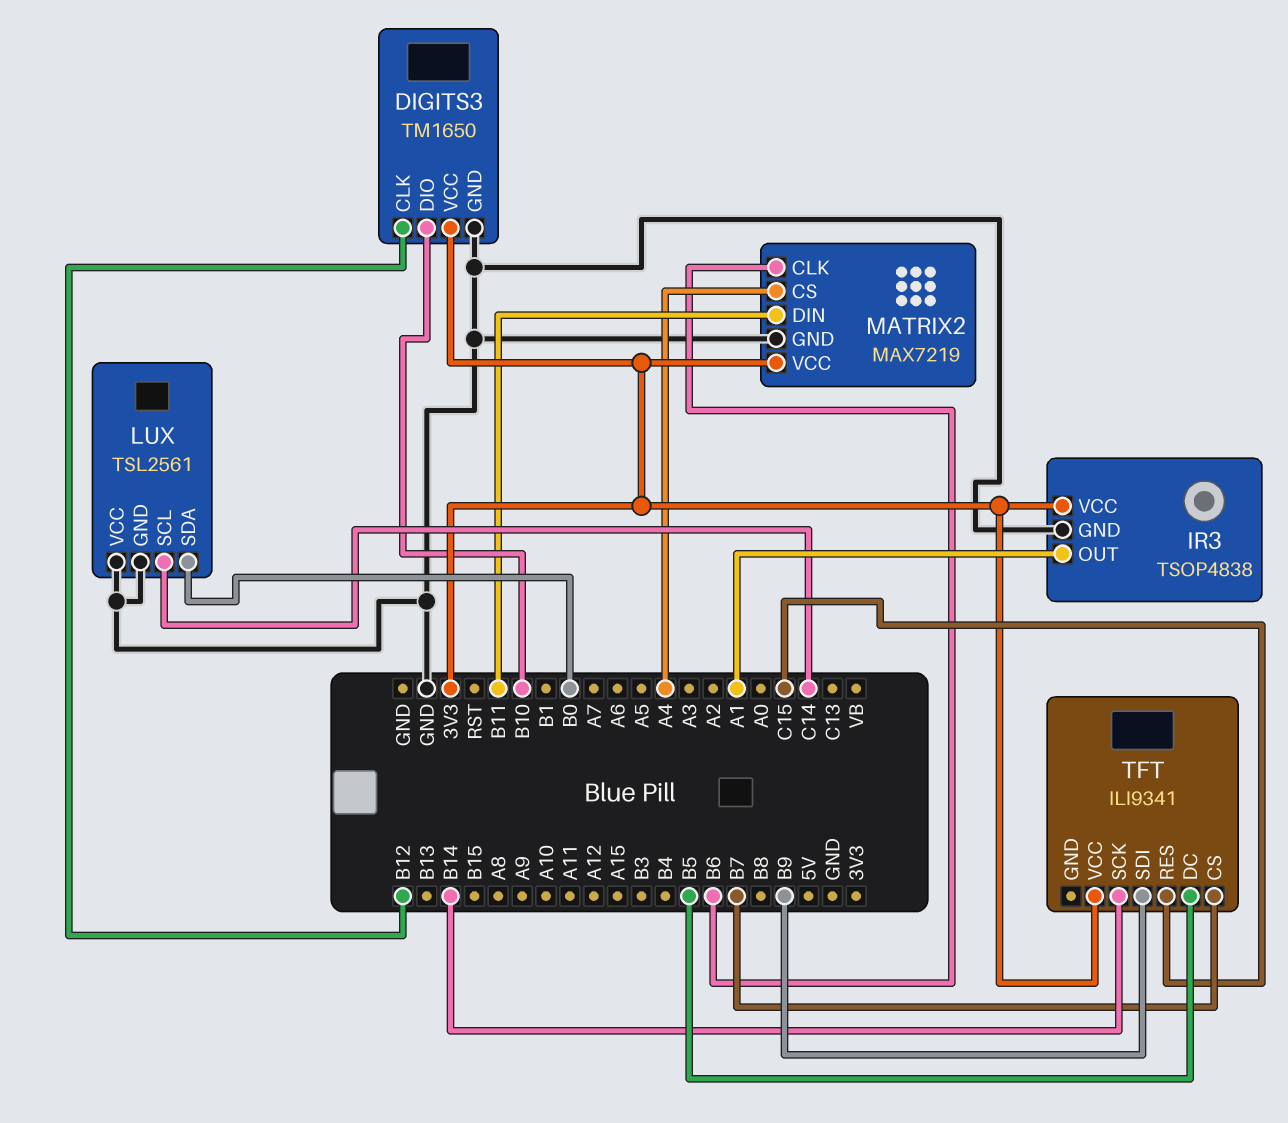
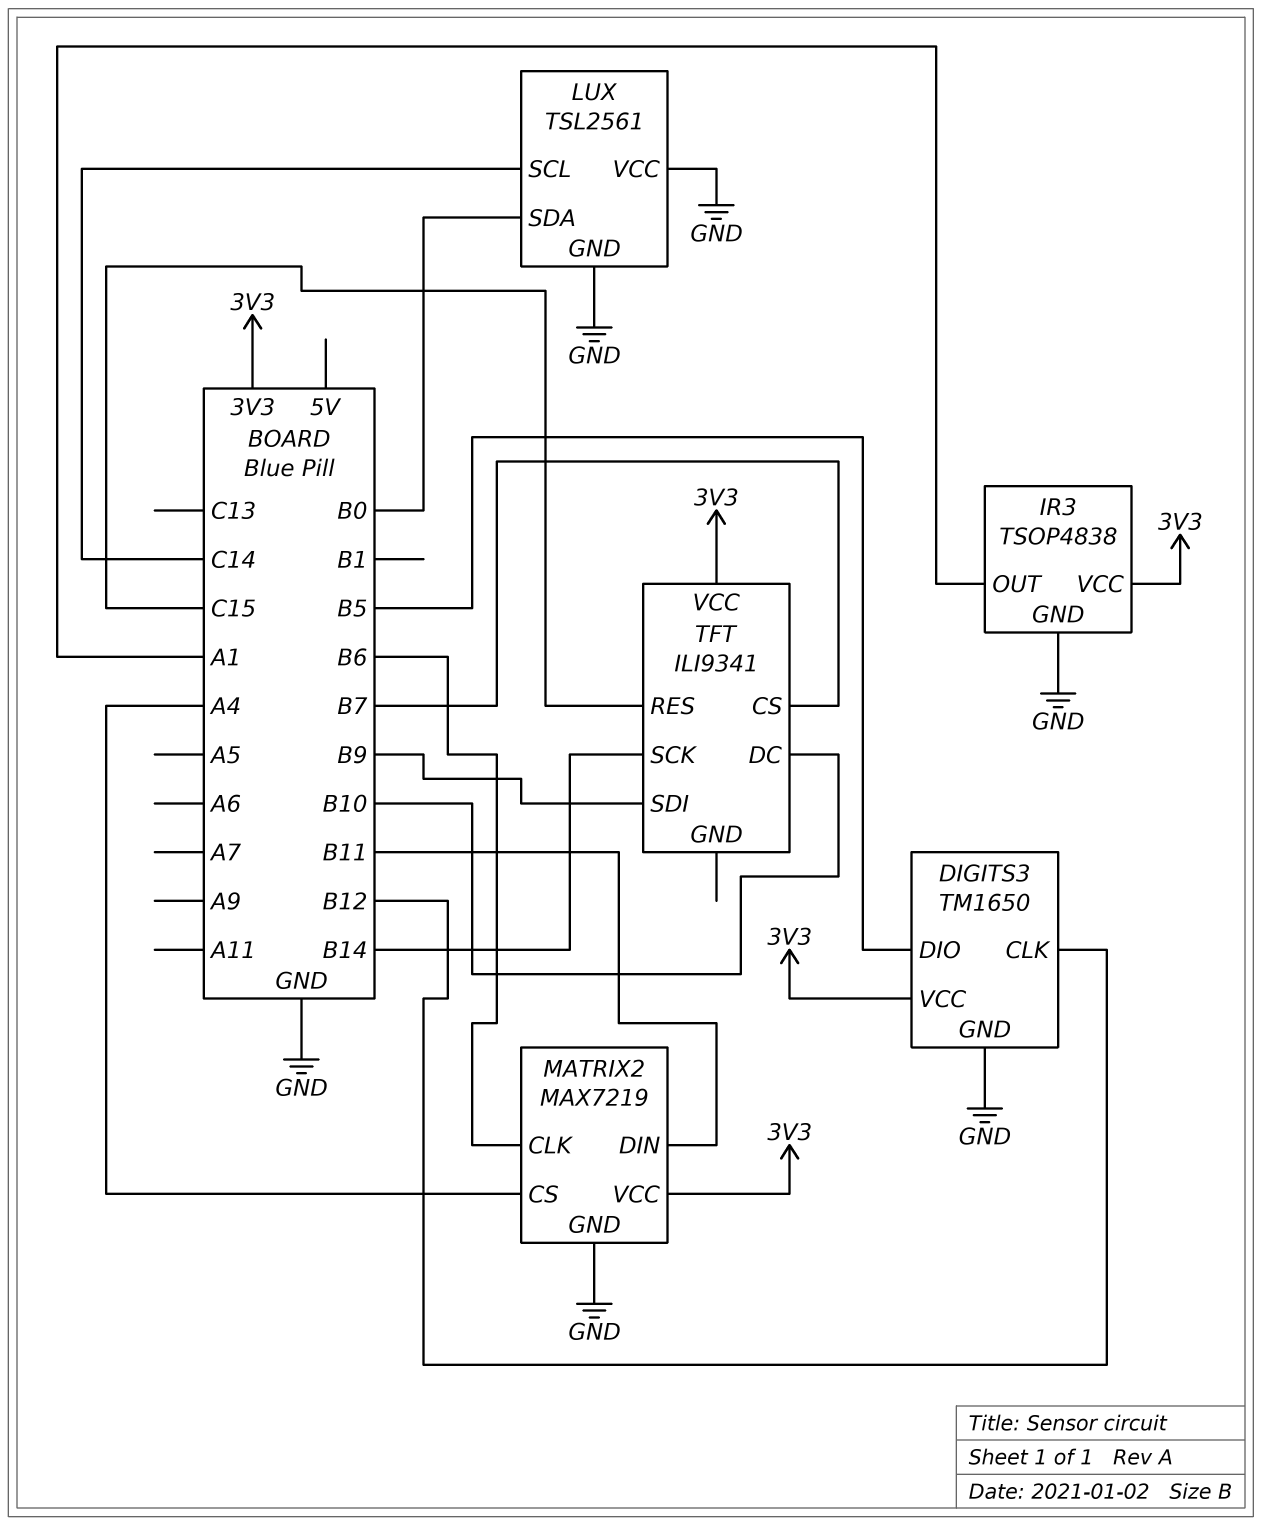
DIGITS3 pin DIO: B10 -> B5
TFT pin DC: B5 -> B10

